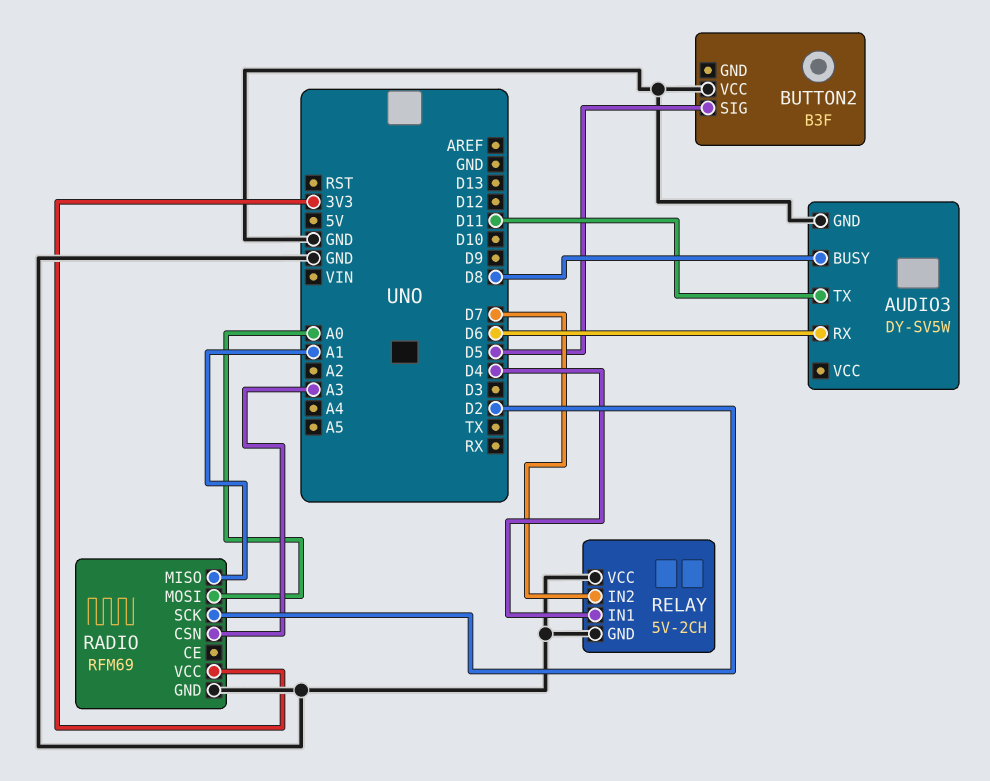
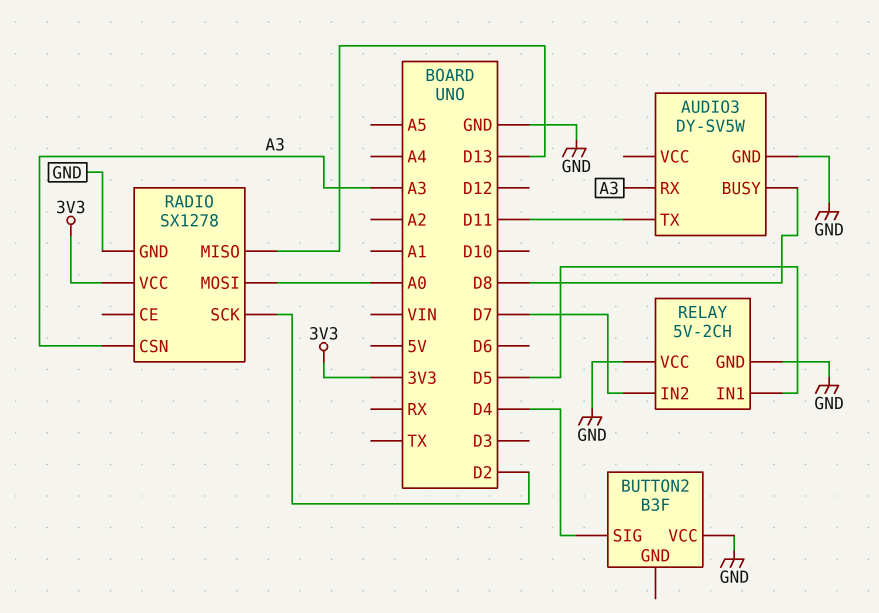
AUDIO3 pin RX: D6 -> A3
BUTTON2 pin SIG: D5 -> D4
RADIO: RFM69 -> SX1278
RADIO pin MISO: A1 -> D13
RELAY pin IN1: D4 -> D5

